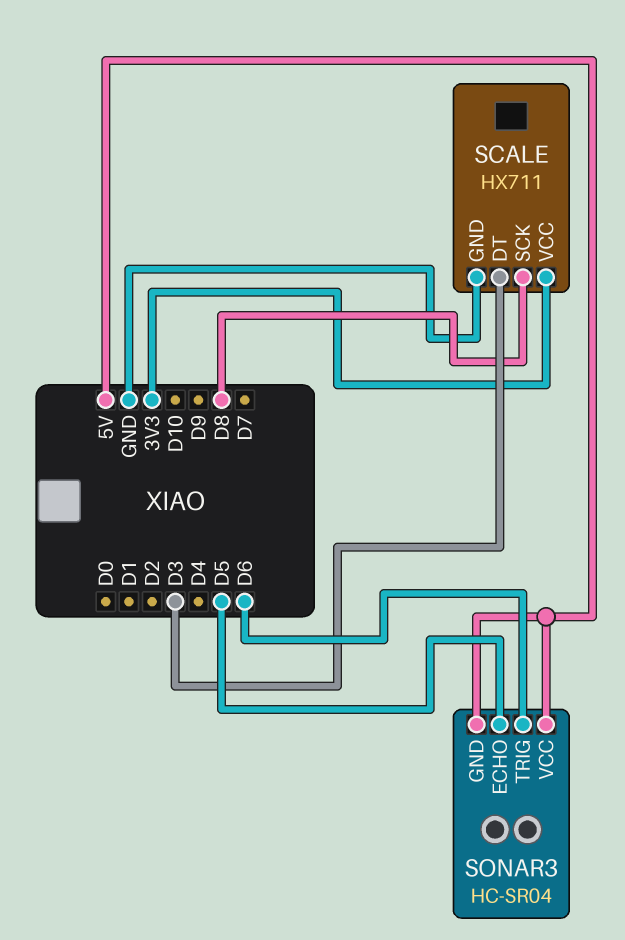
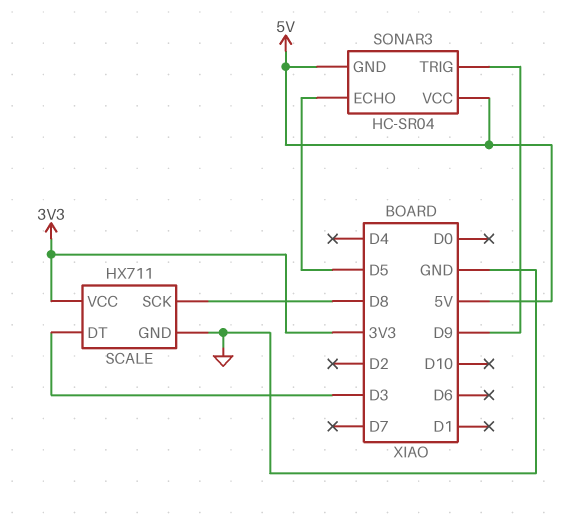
SONAR3 pin TRIG: D6 -> D9

